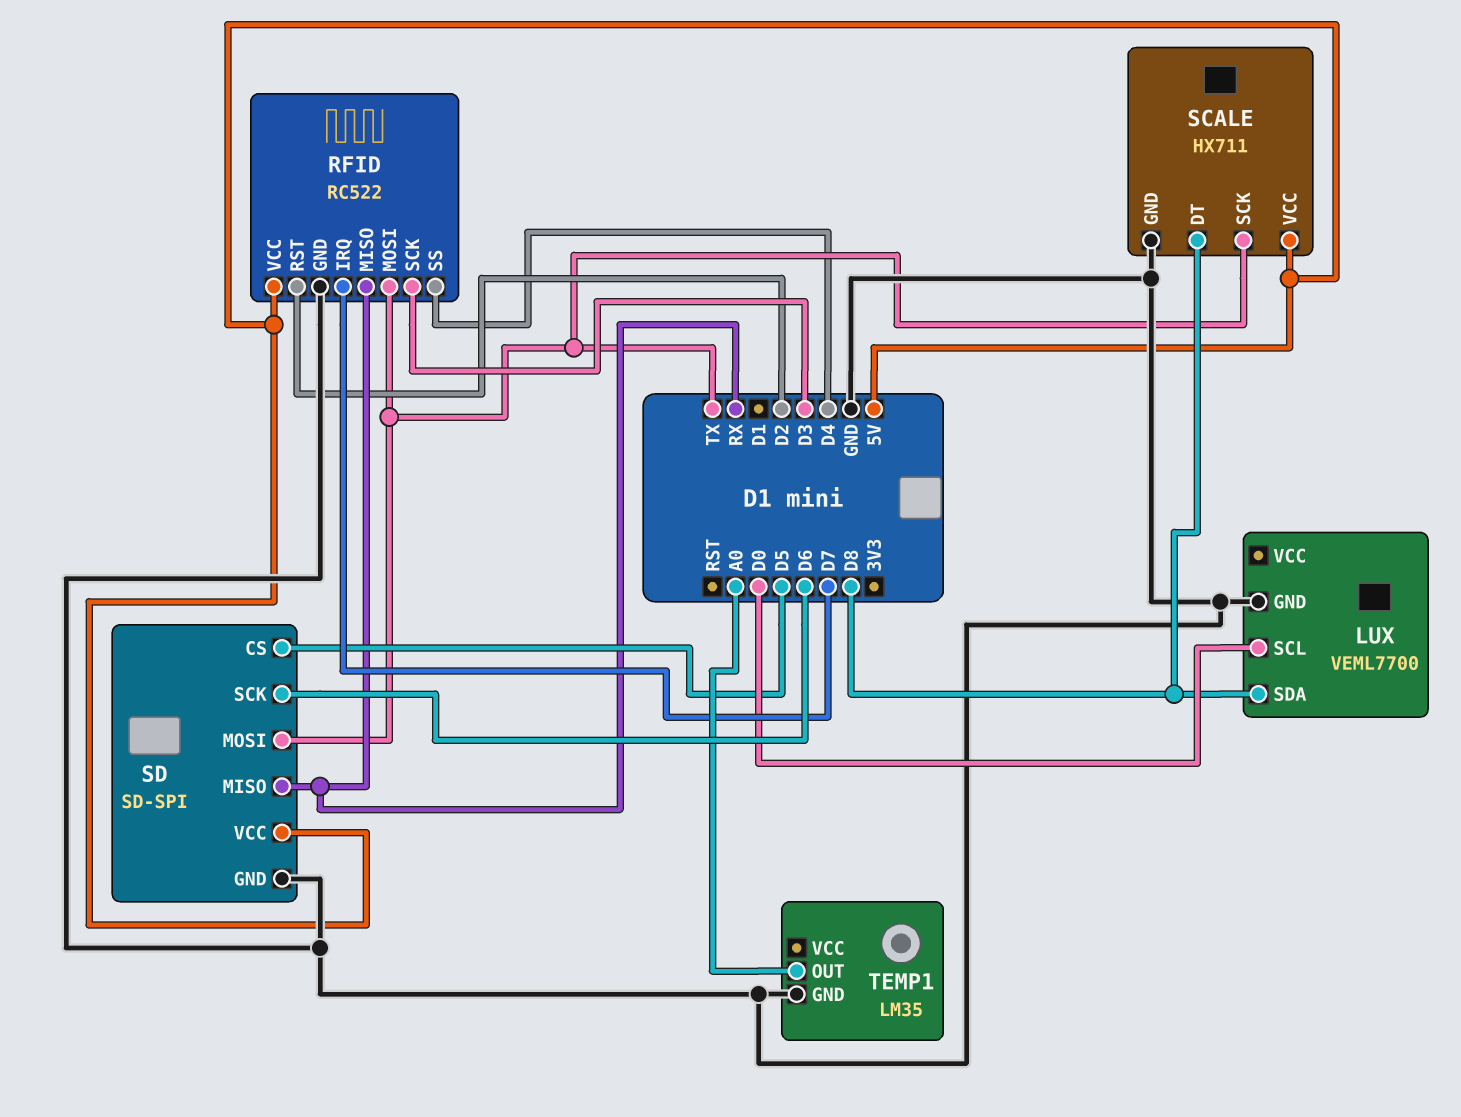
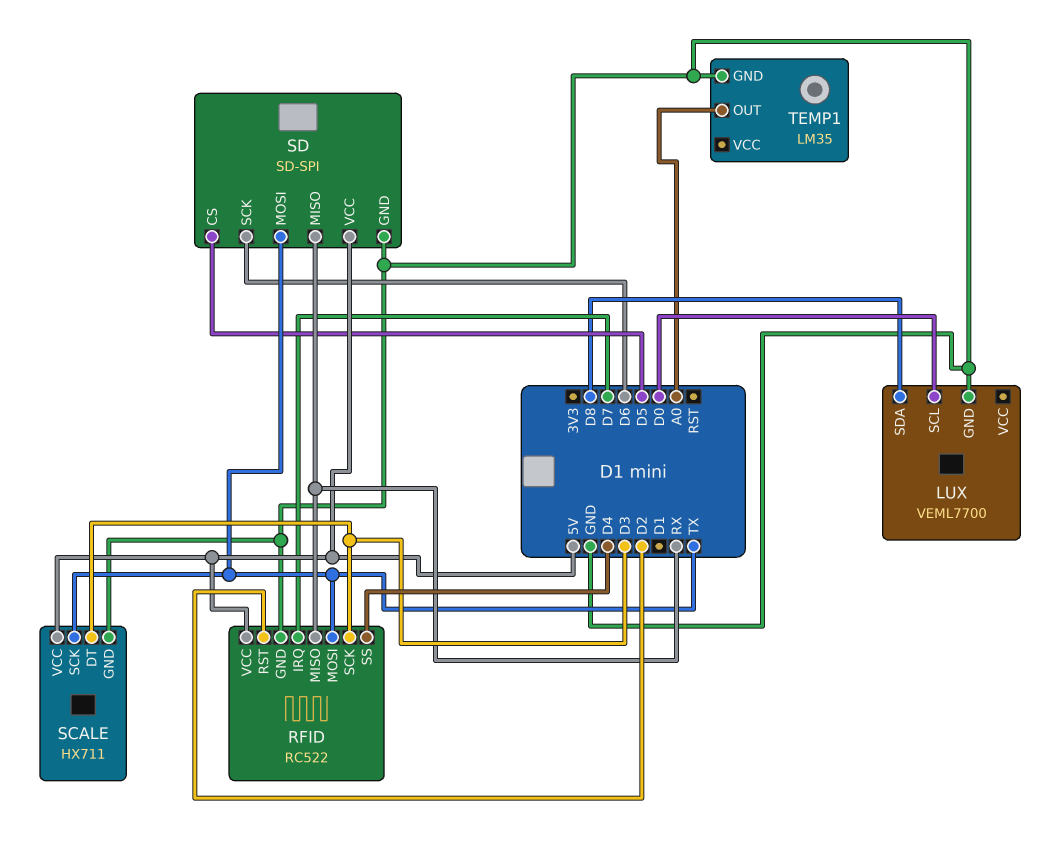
SCALE pin DT: D8 -> D3

